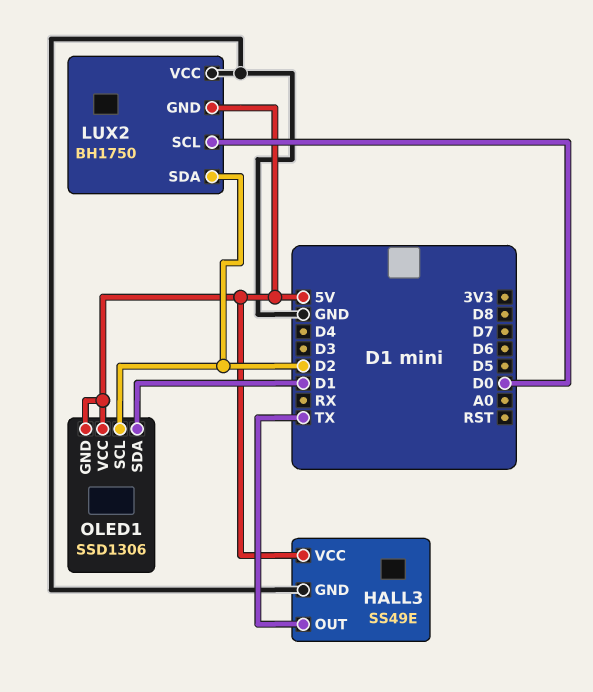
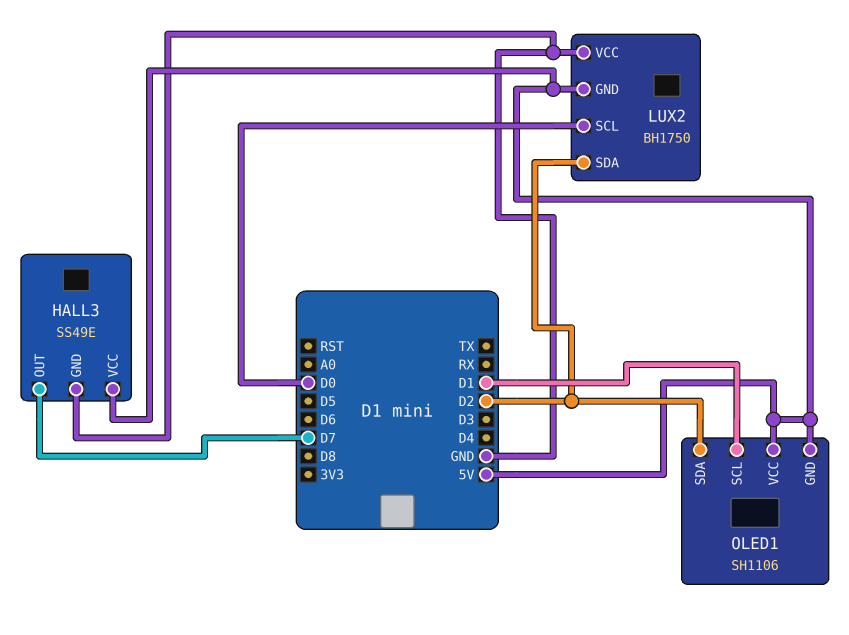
HALL3 pin OUT: TX -> D7
OLED1: SSD1306 -> SH1106
OLED1 pin SCL: D2 -> D1
OLED1 pin SDA: D1 -> D2

